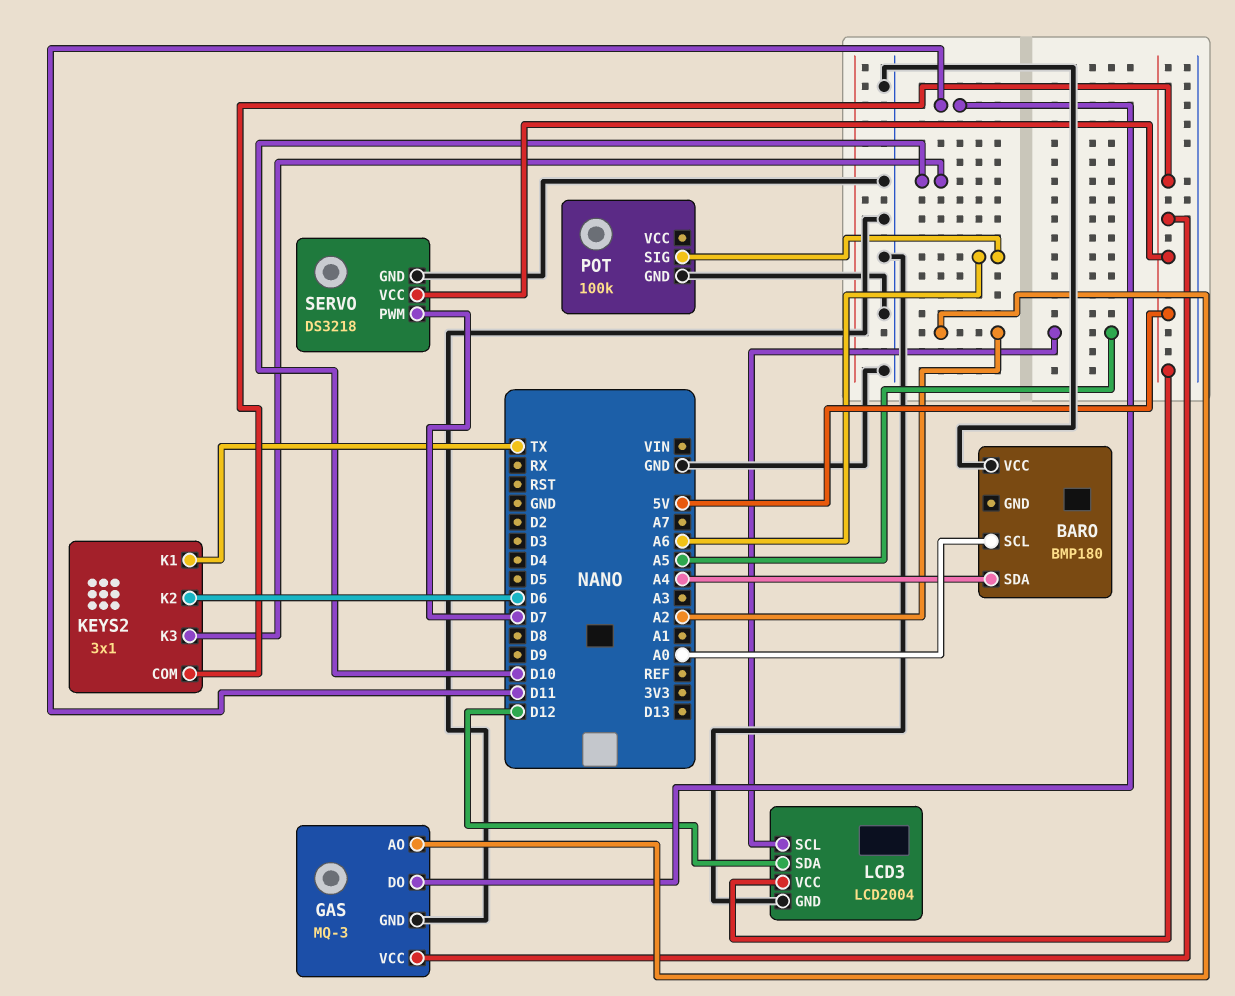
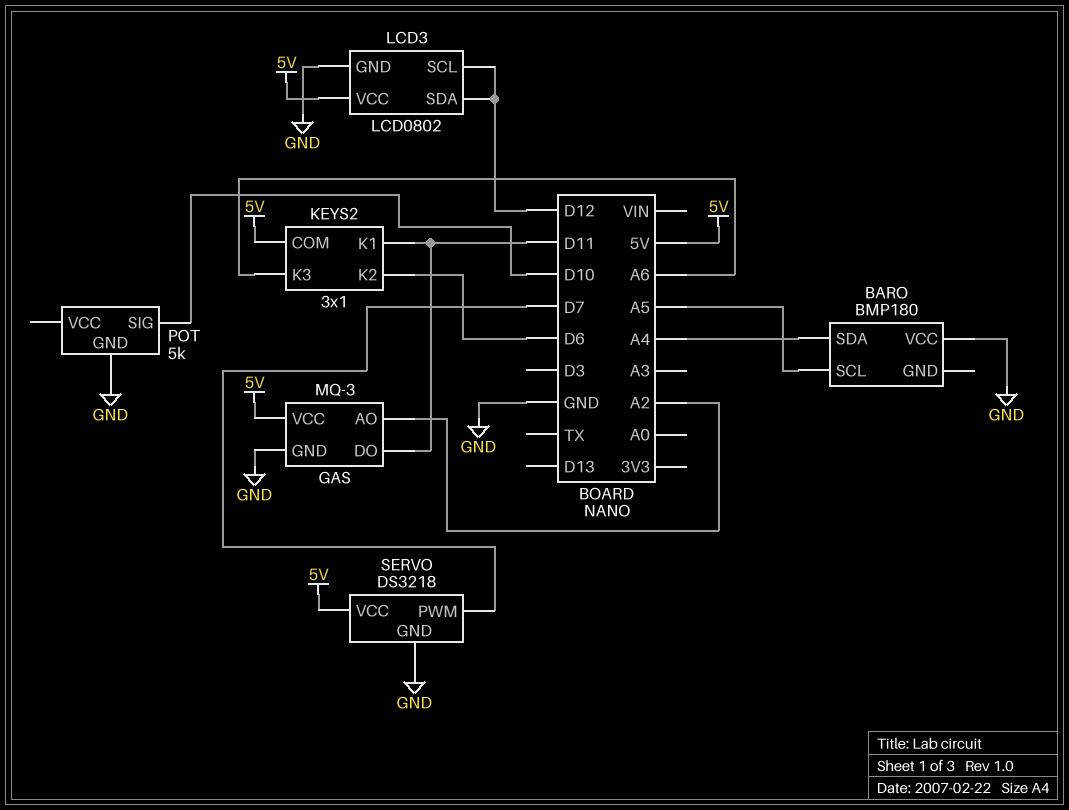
BARO pin SCL: A0 -> A5
KEYS2 pin K1: TX -> D11
KEYS2 pin K3: D10 -> A6
LCD3: LCD2004 -> LCD0802
LCD3 pin SCL: A5 -> D12
POT: 100k -> 5k
POT pin SIG: A6 -> D10

